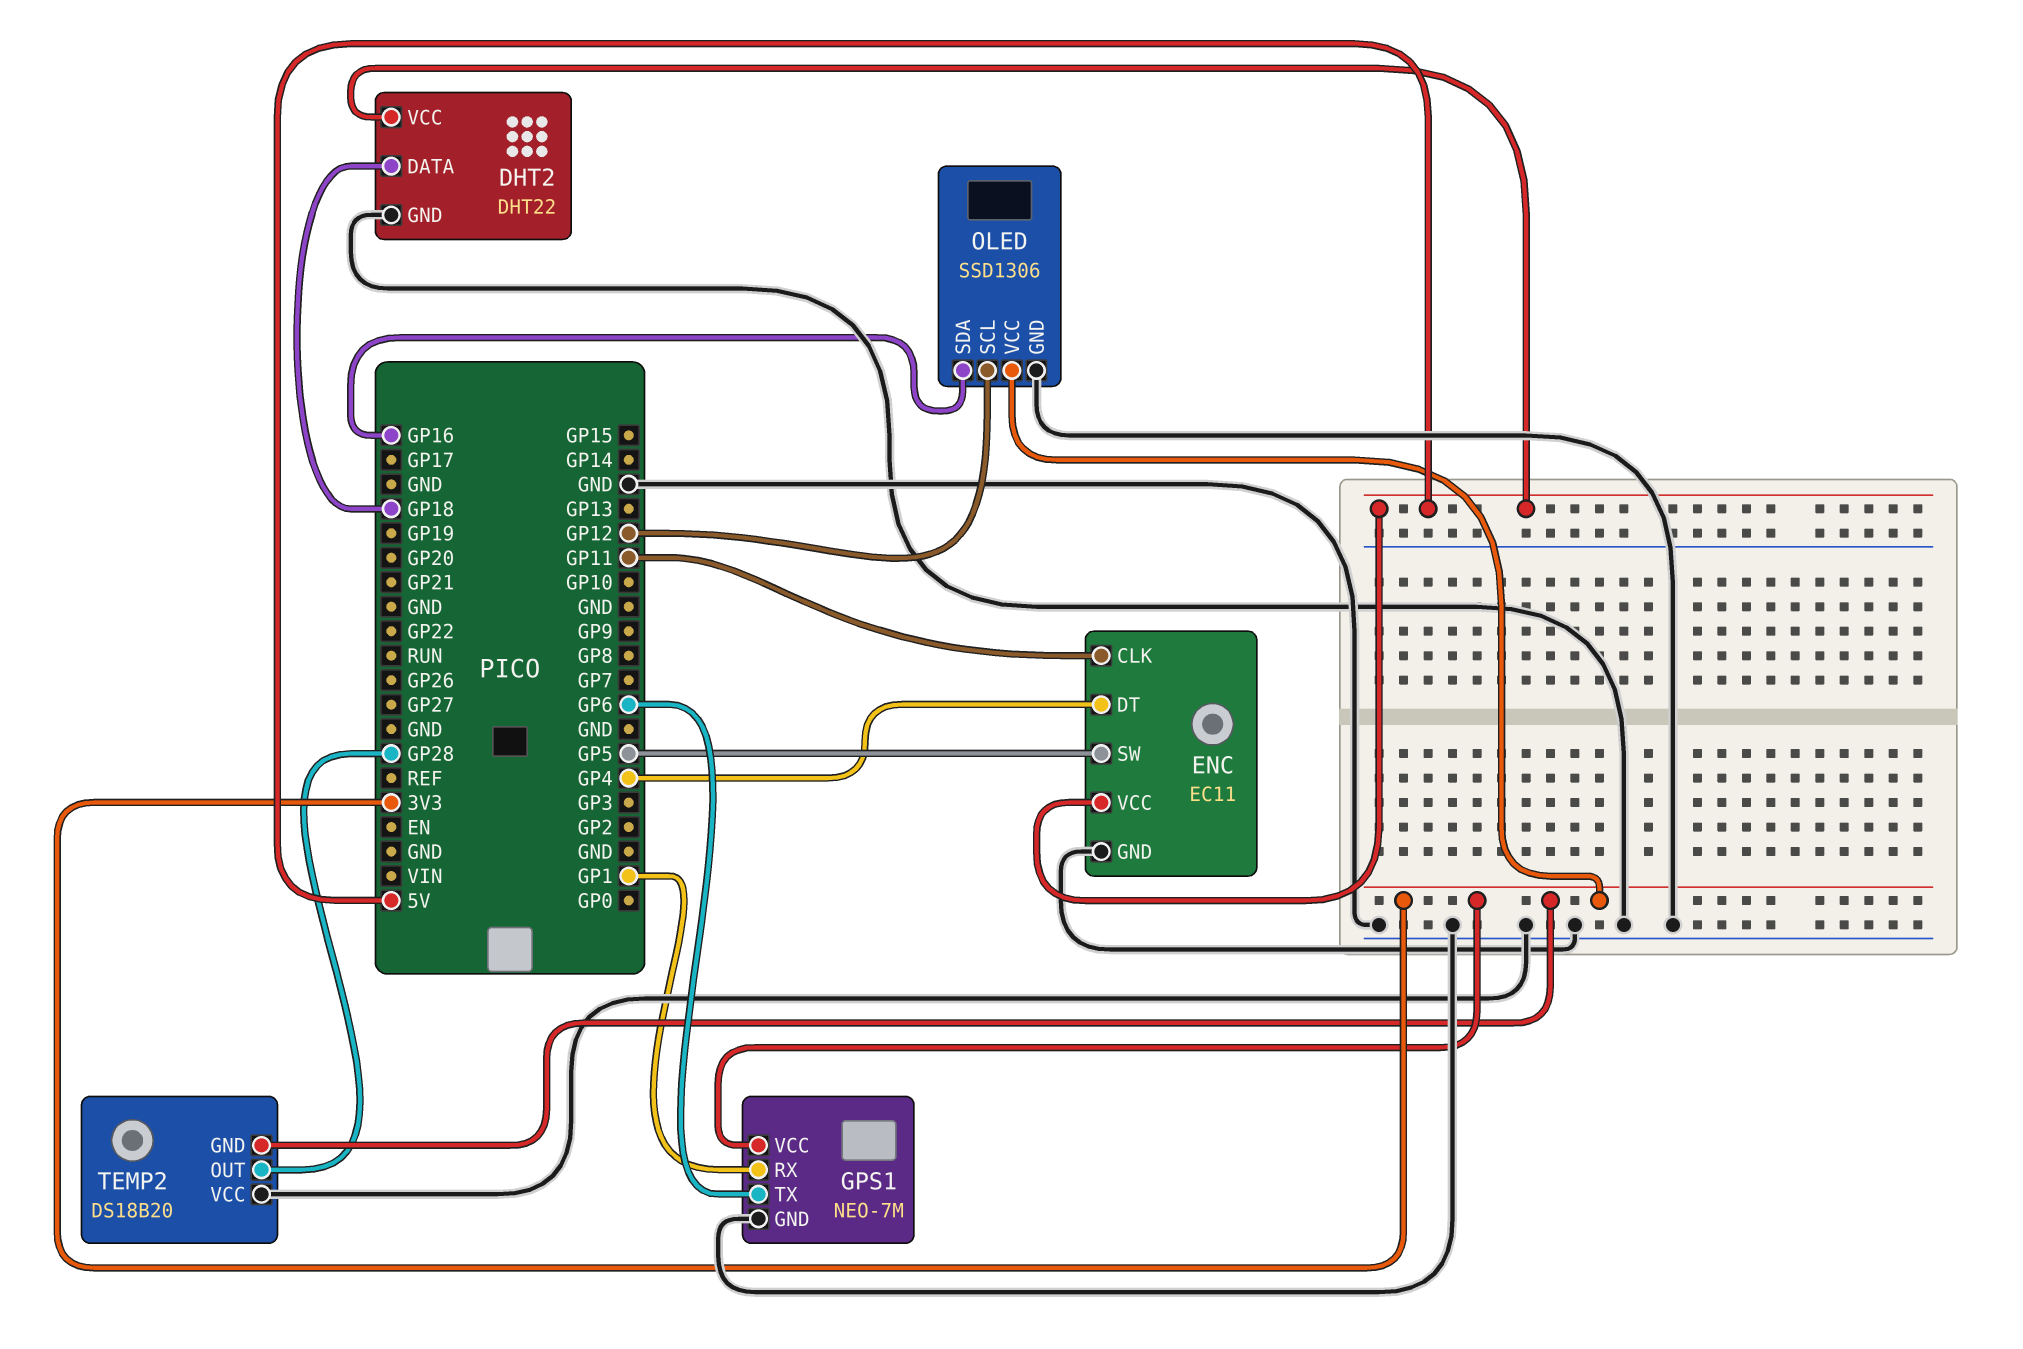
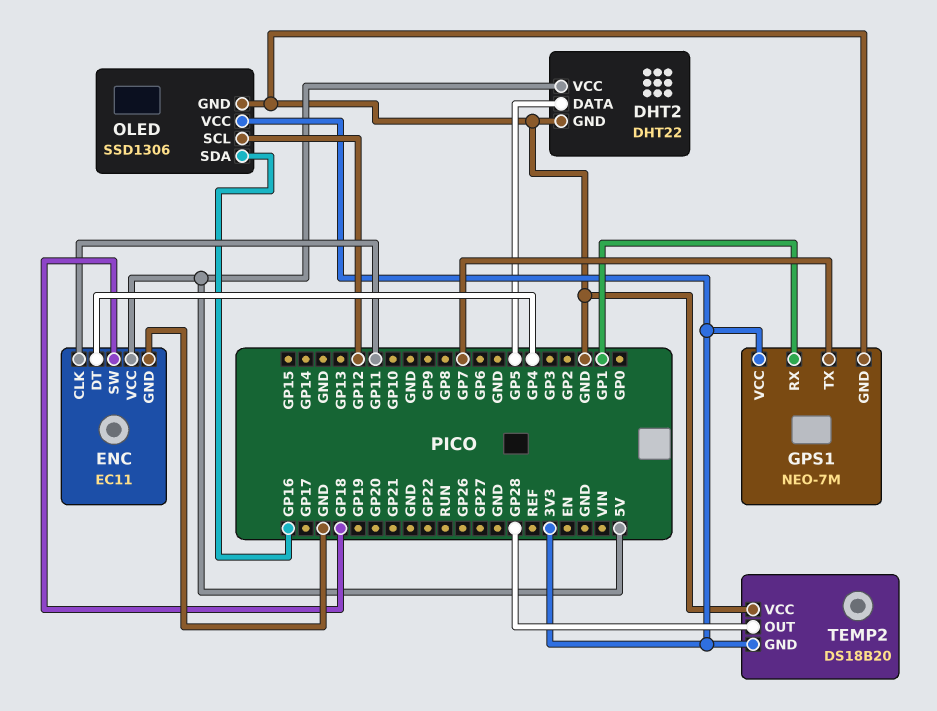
DHT2 pin DATA: GP18 -> GP5
ENC pin SW: GP5 -> GP18
GPS1 pin TX: GP6 -> GP7

